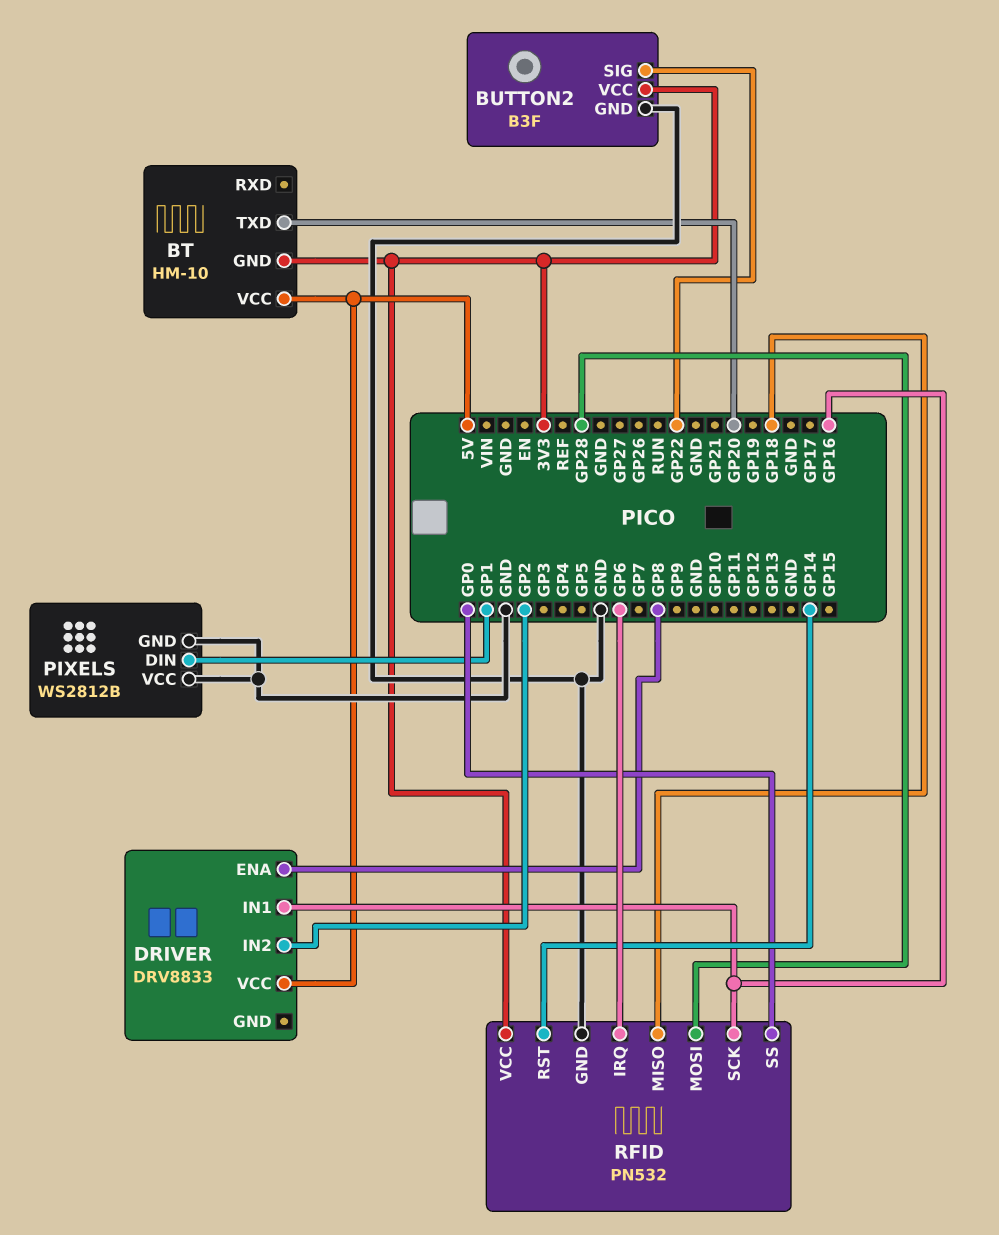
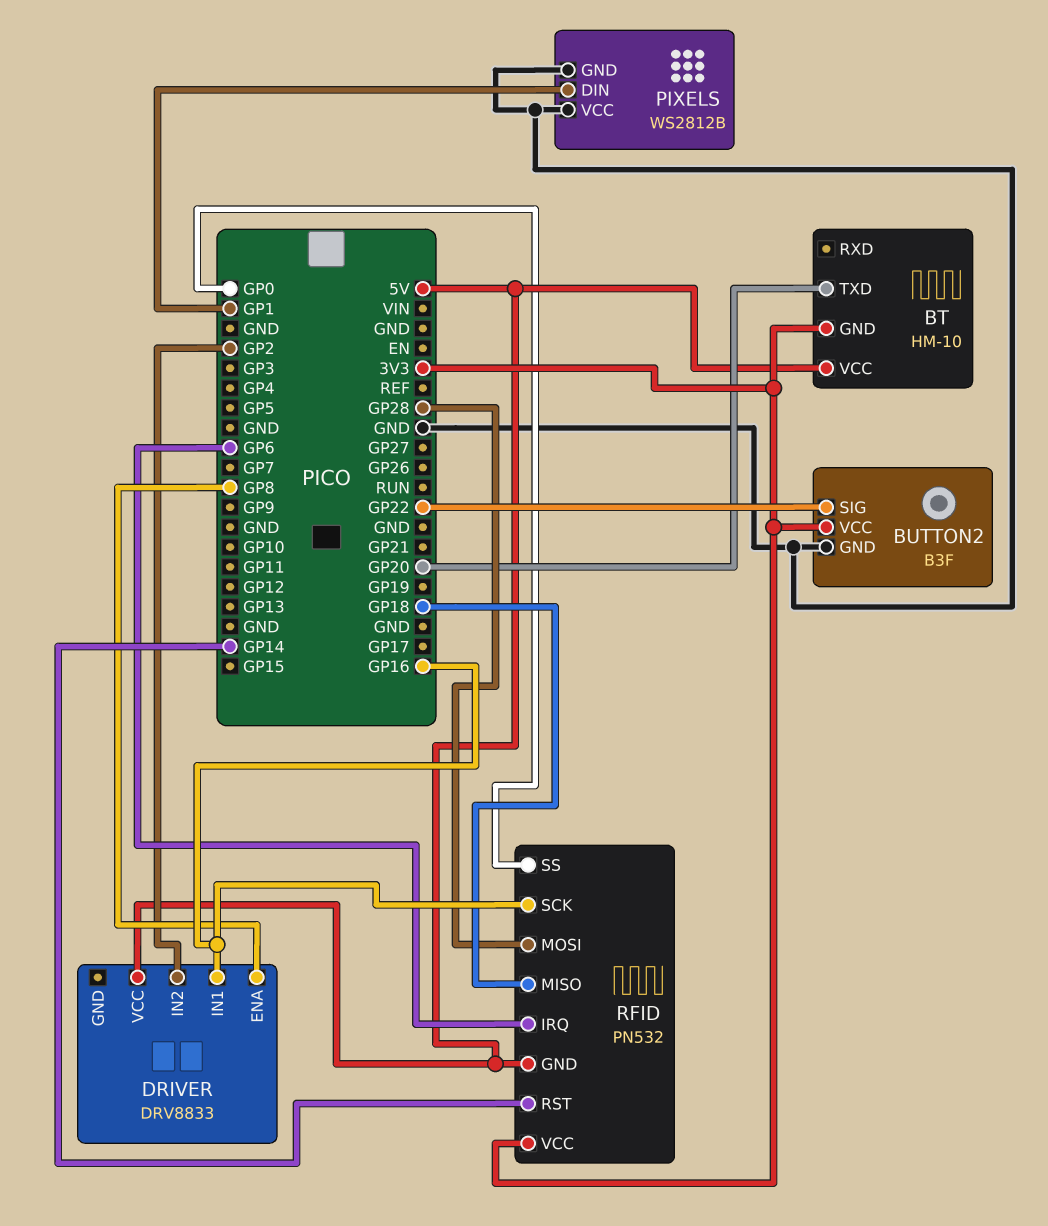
RFID pin GND: GND -> 5V

